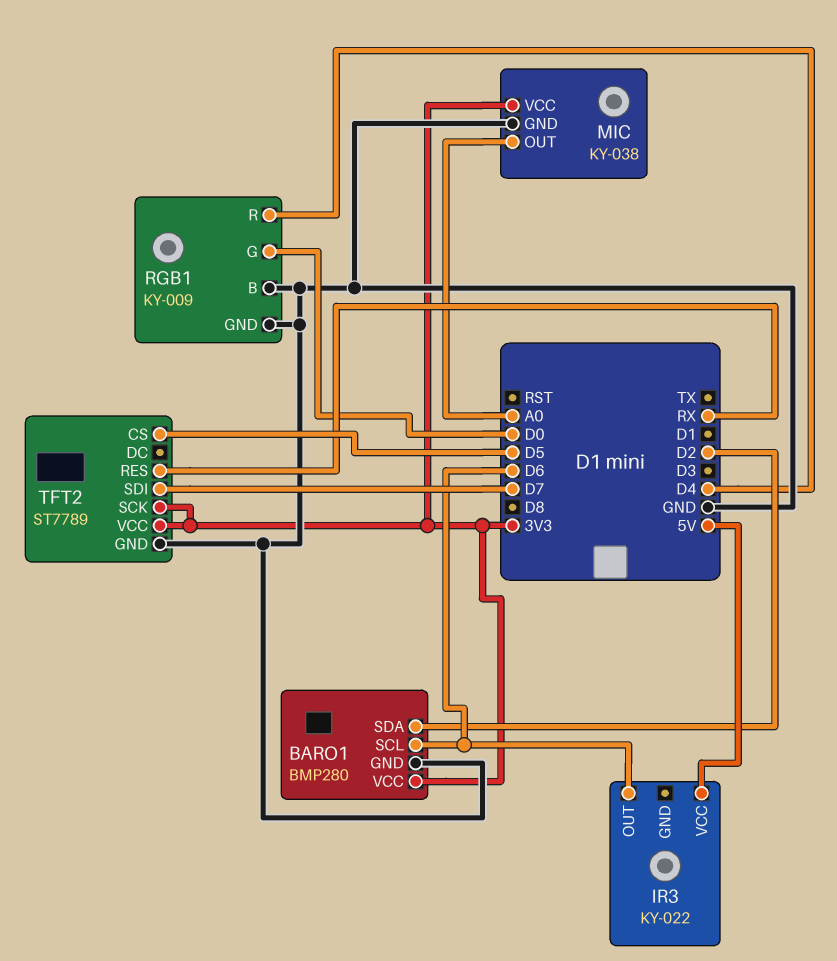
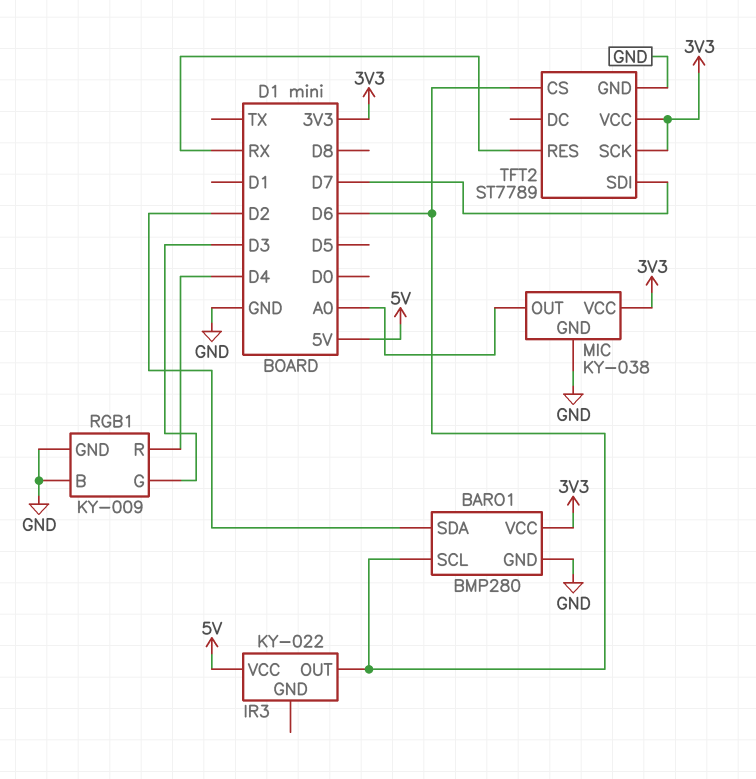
RGB1 pin G: D0 -> D3
TFT2 pin CS: D5 -> D6

